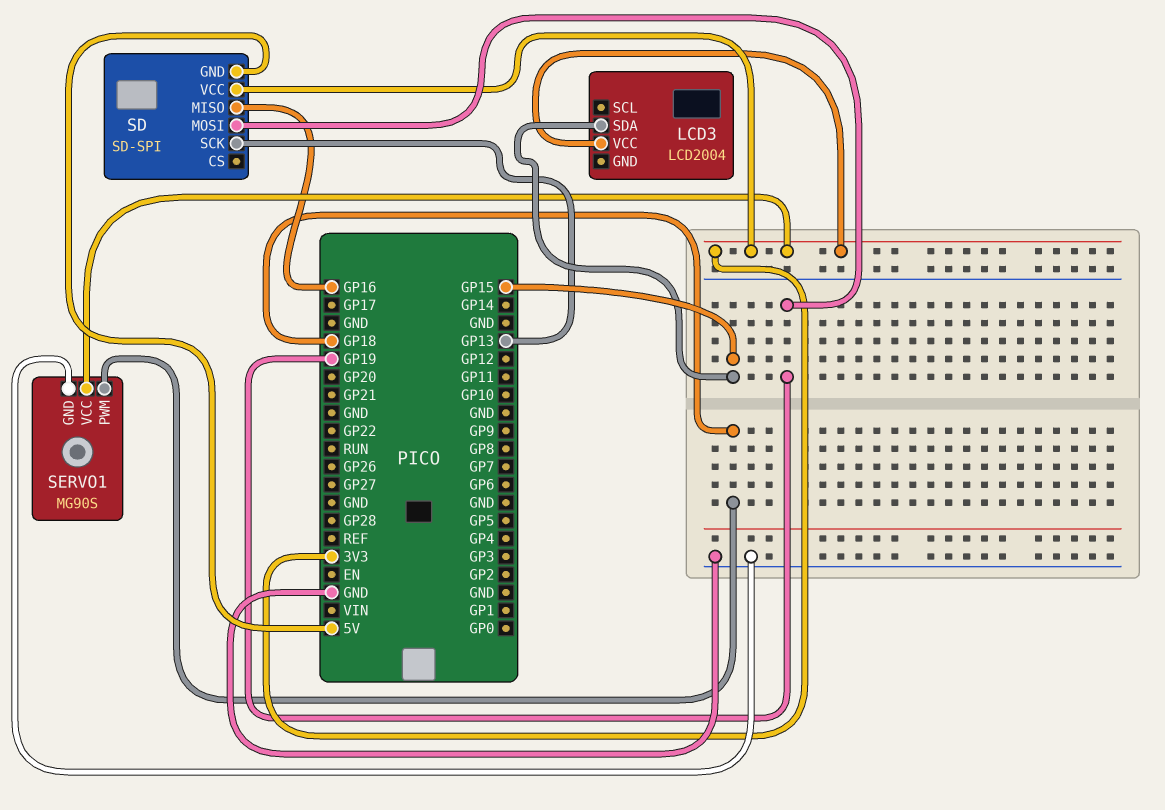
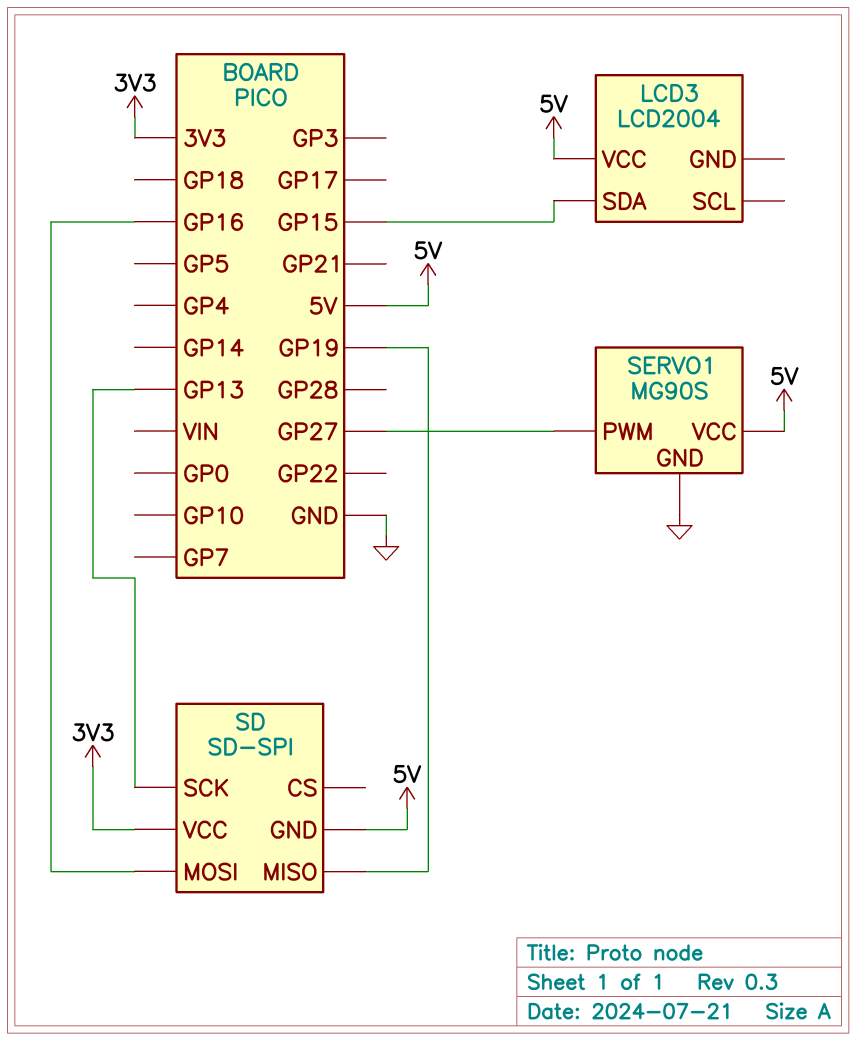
LCD3 pin VCC: 3V3 -> 5V
SD pin MISO: GP16 -> GP19
SD pin MOSI: GP19 -> GP16
SERVO1 pin PWM: GP18 -> GP27
SERVO1 pin VCC: 3V3 -> 5V

